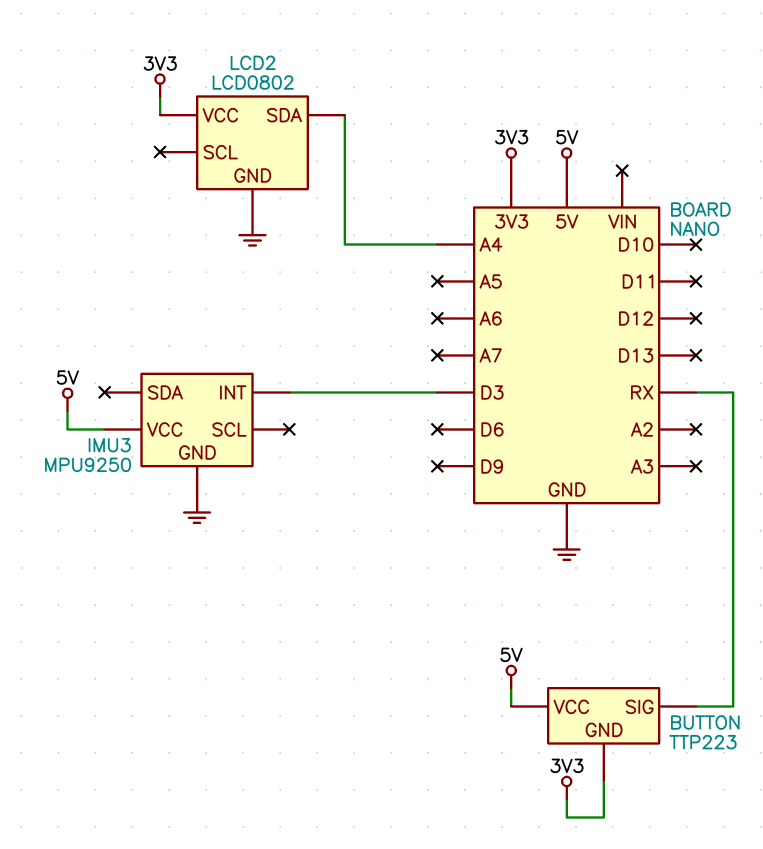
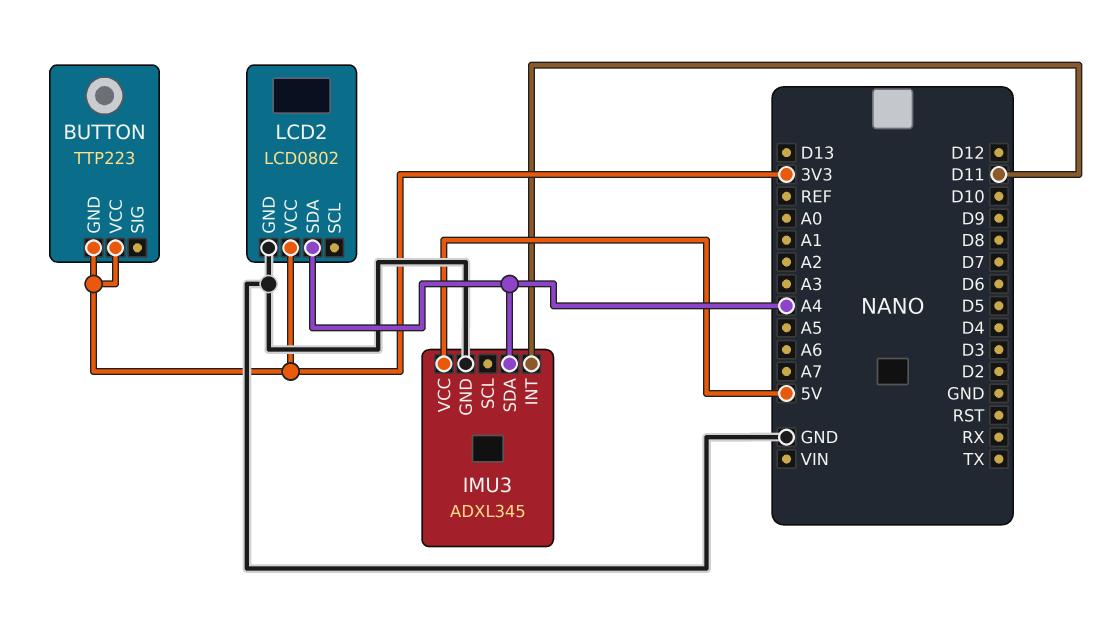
BUTTON pin SIG: RX -> none
BUTTON pin VCC: 5V -> 3V3
IMU3: MPU9250 -> ADXL345
IMU3 pin INT: D3 -> D11
IMU3 pin SDA: none -> A4

